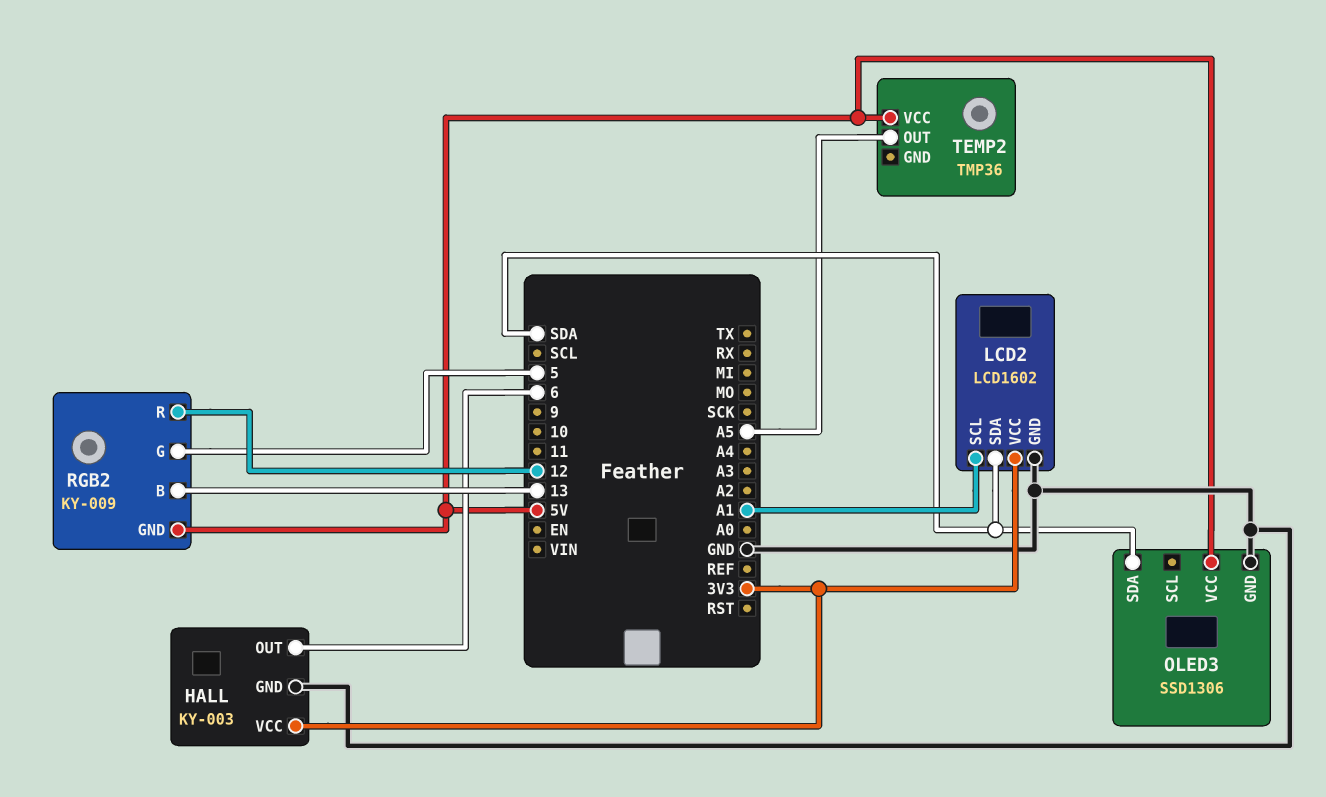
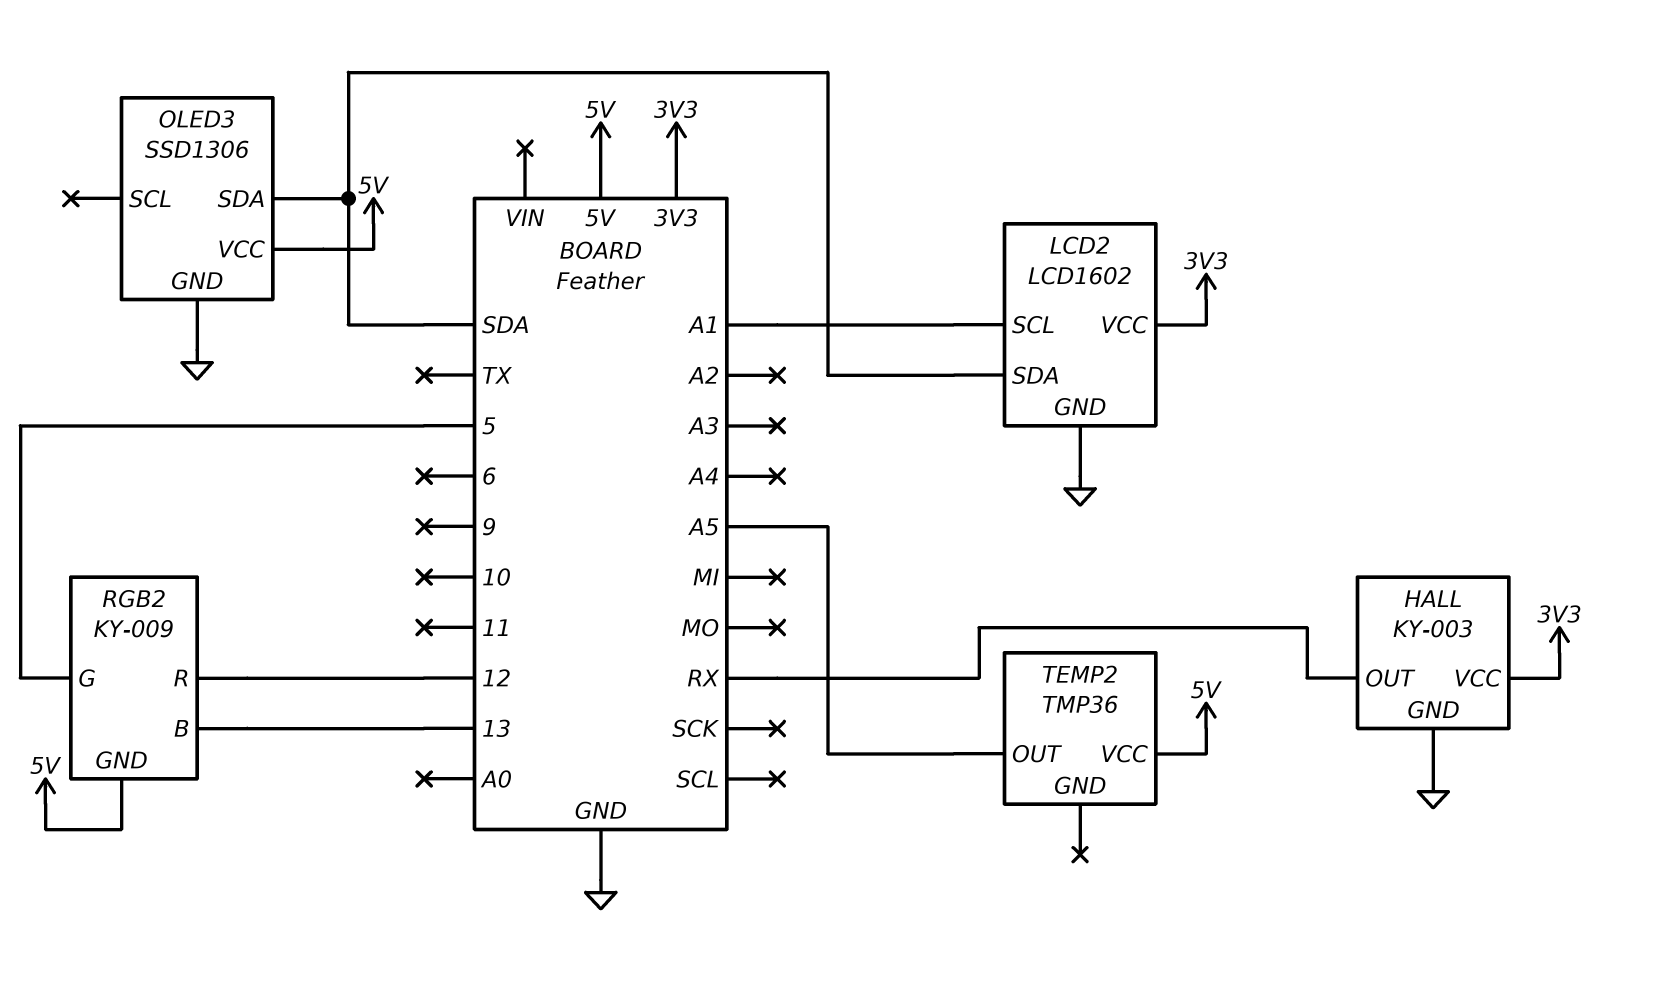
HALL pin OUT: 6 -> RX

